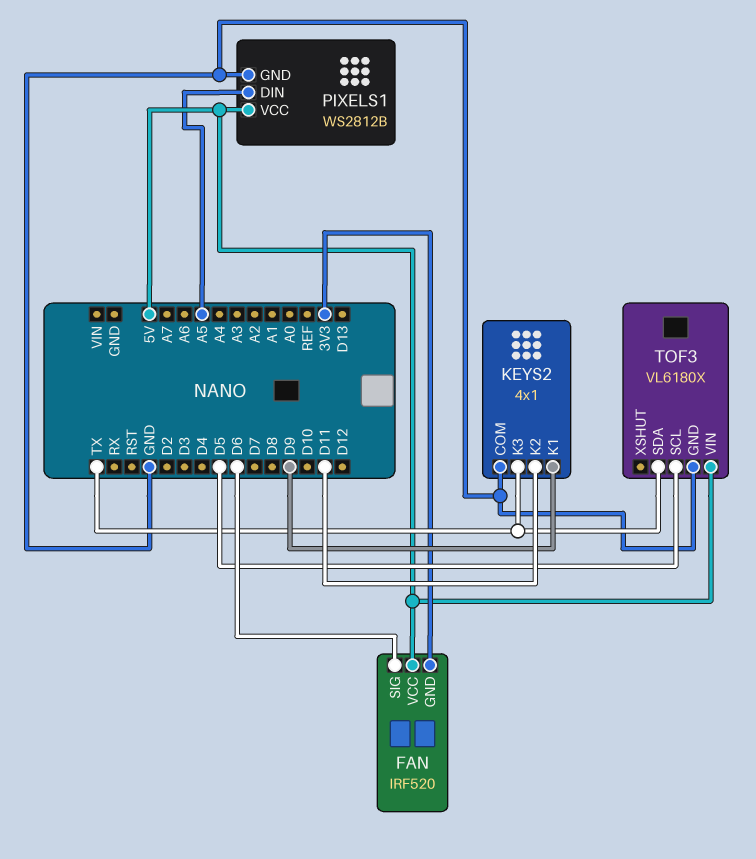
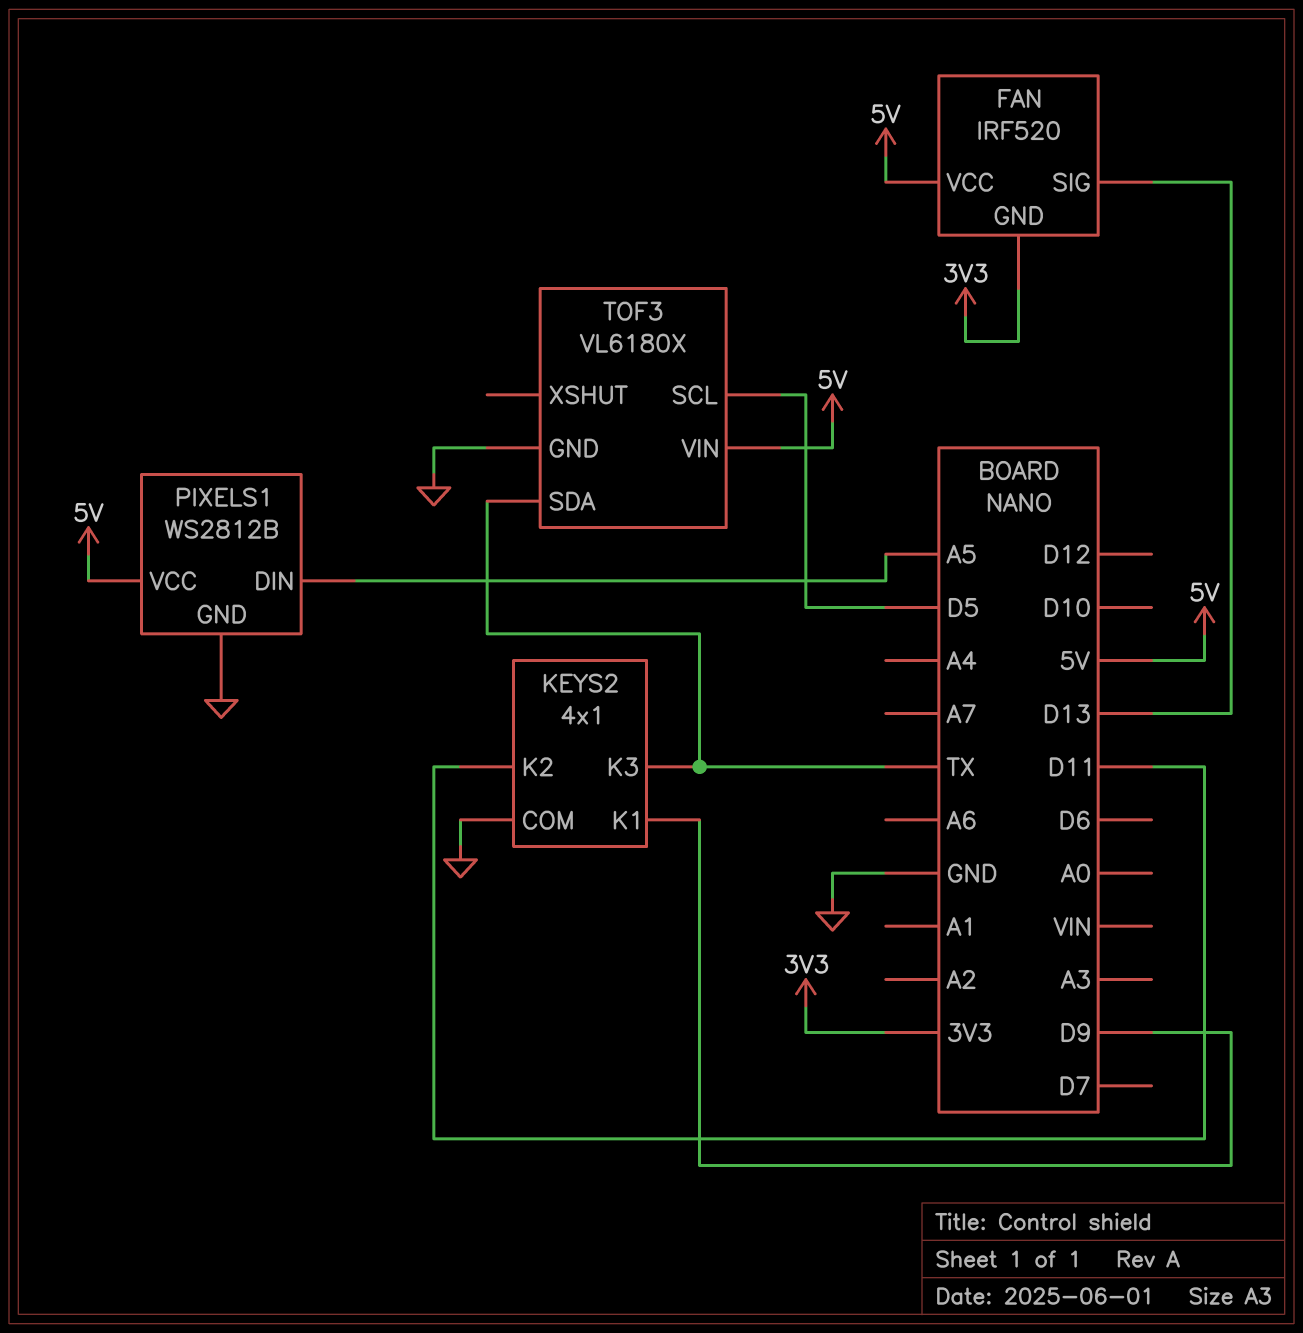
FAN pin SIG: D6 -> D13

